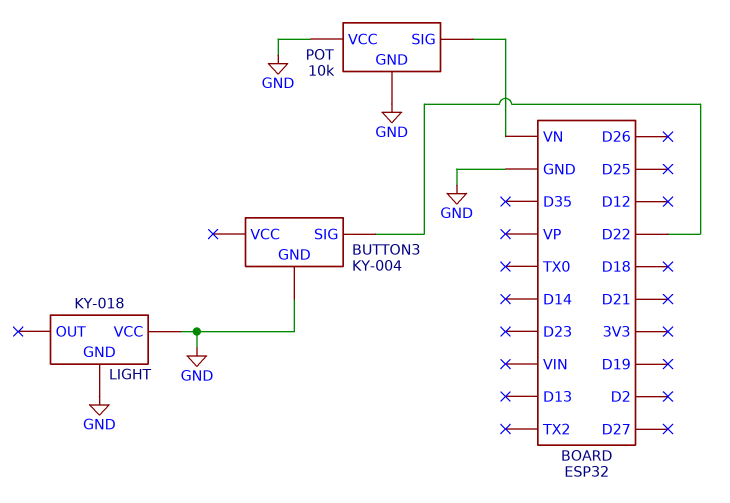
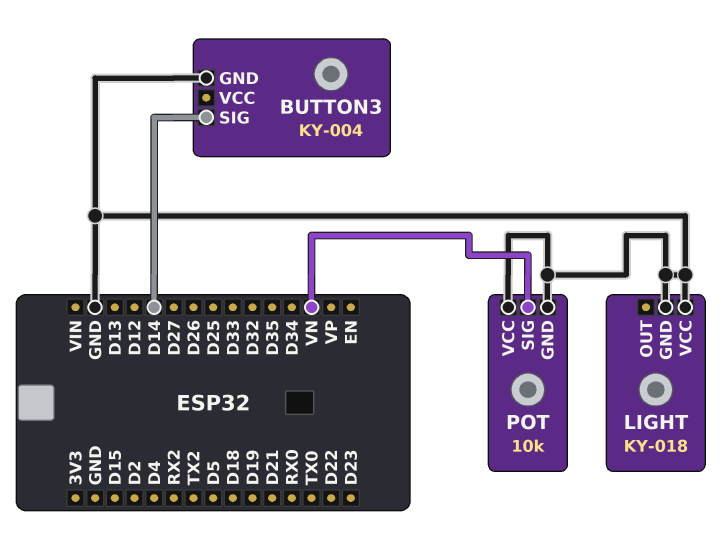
BUTTON3 pin SIG: D22 -> D14

